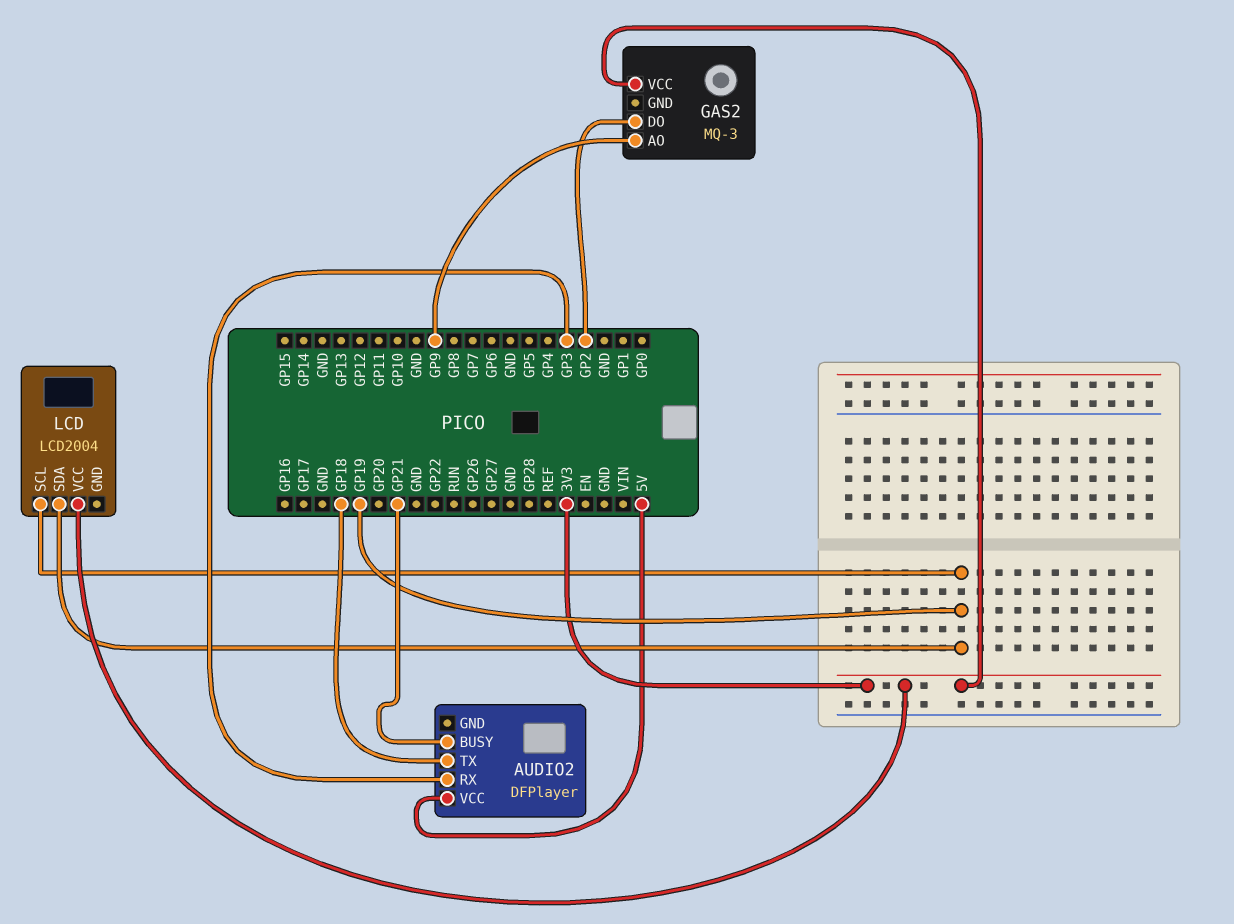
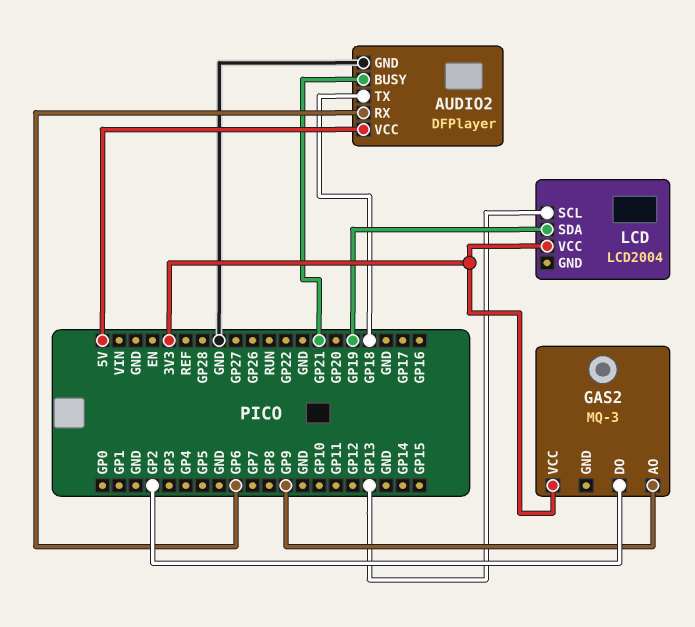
AUDIO2 pin GND: none -> GND
AUDIO2 pin RX: GP3 -> GP6
LCD pin SCL: GP19 -> GP13

